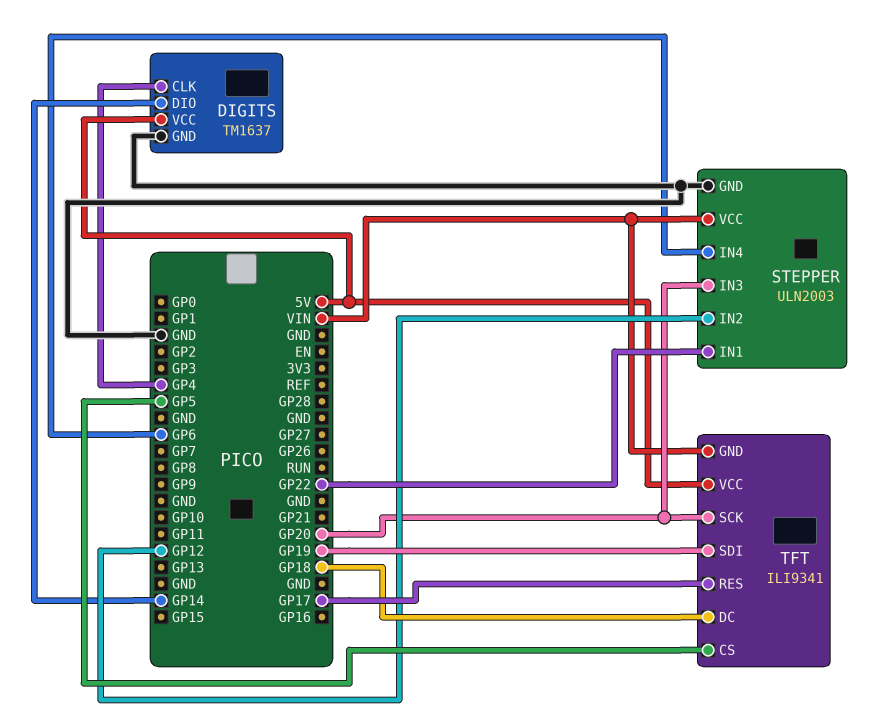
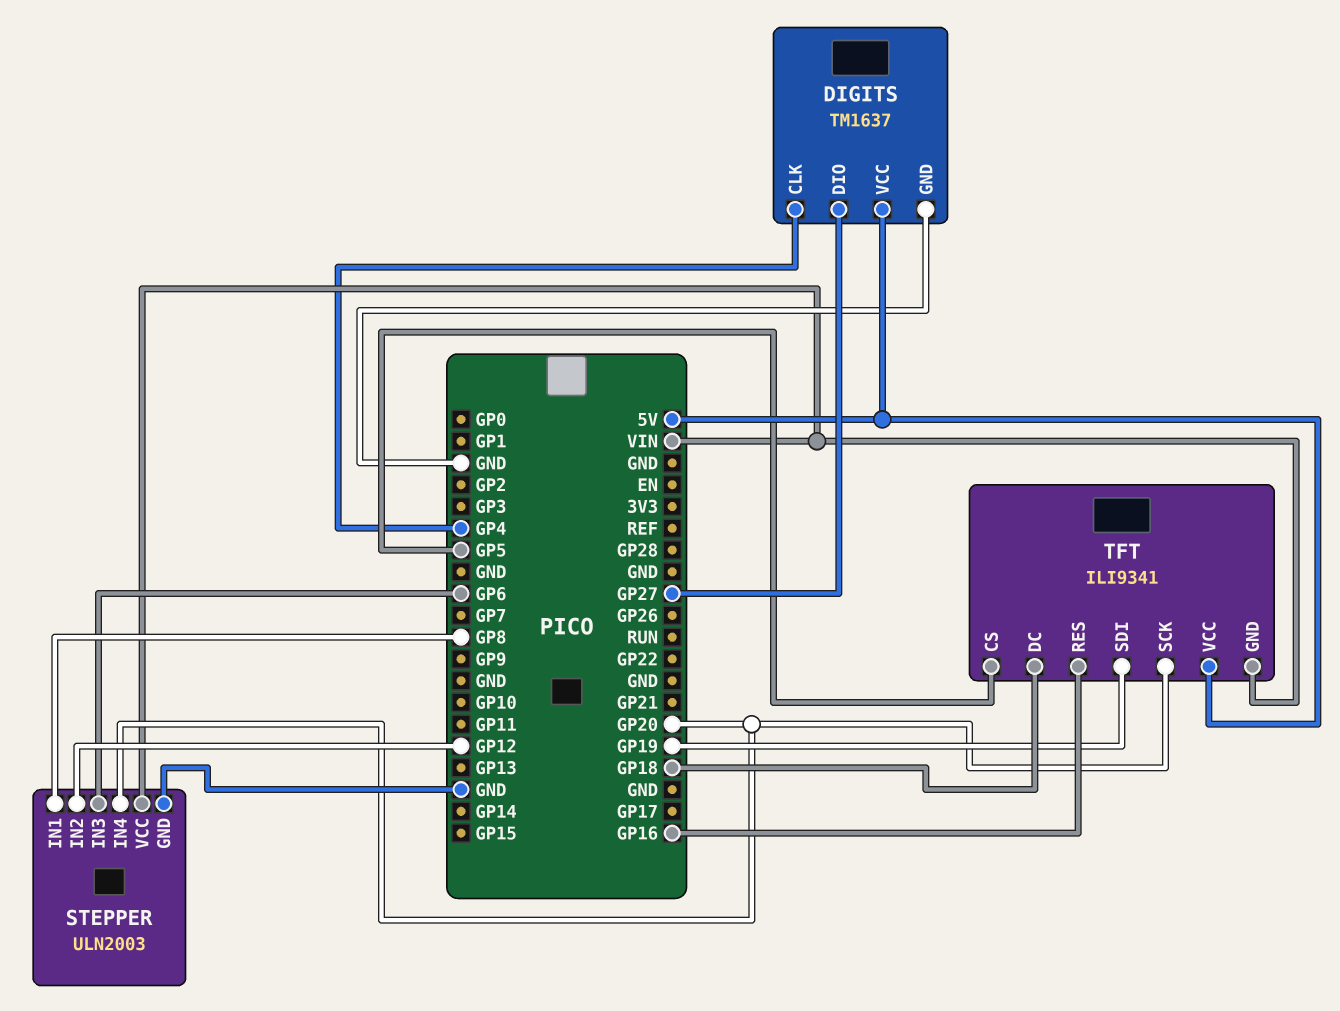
DIGITS pin DIO: GP14 -> GP27
STEPPER pin IN1: GP22 -> GP8
STEPPER pin IN3: GP20 -> GP6
STEPPER pin IN4: GP6 -> GP20
TFT pin RES: GP17 -> GP16

